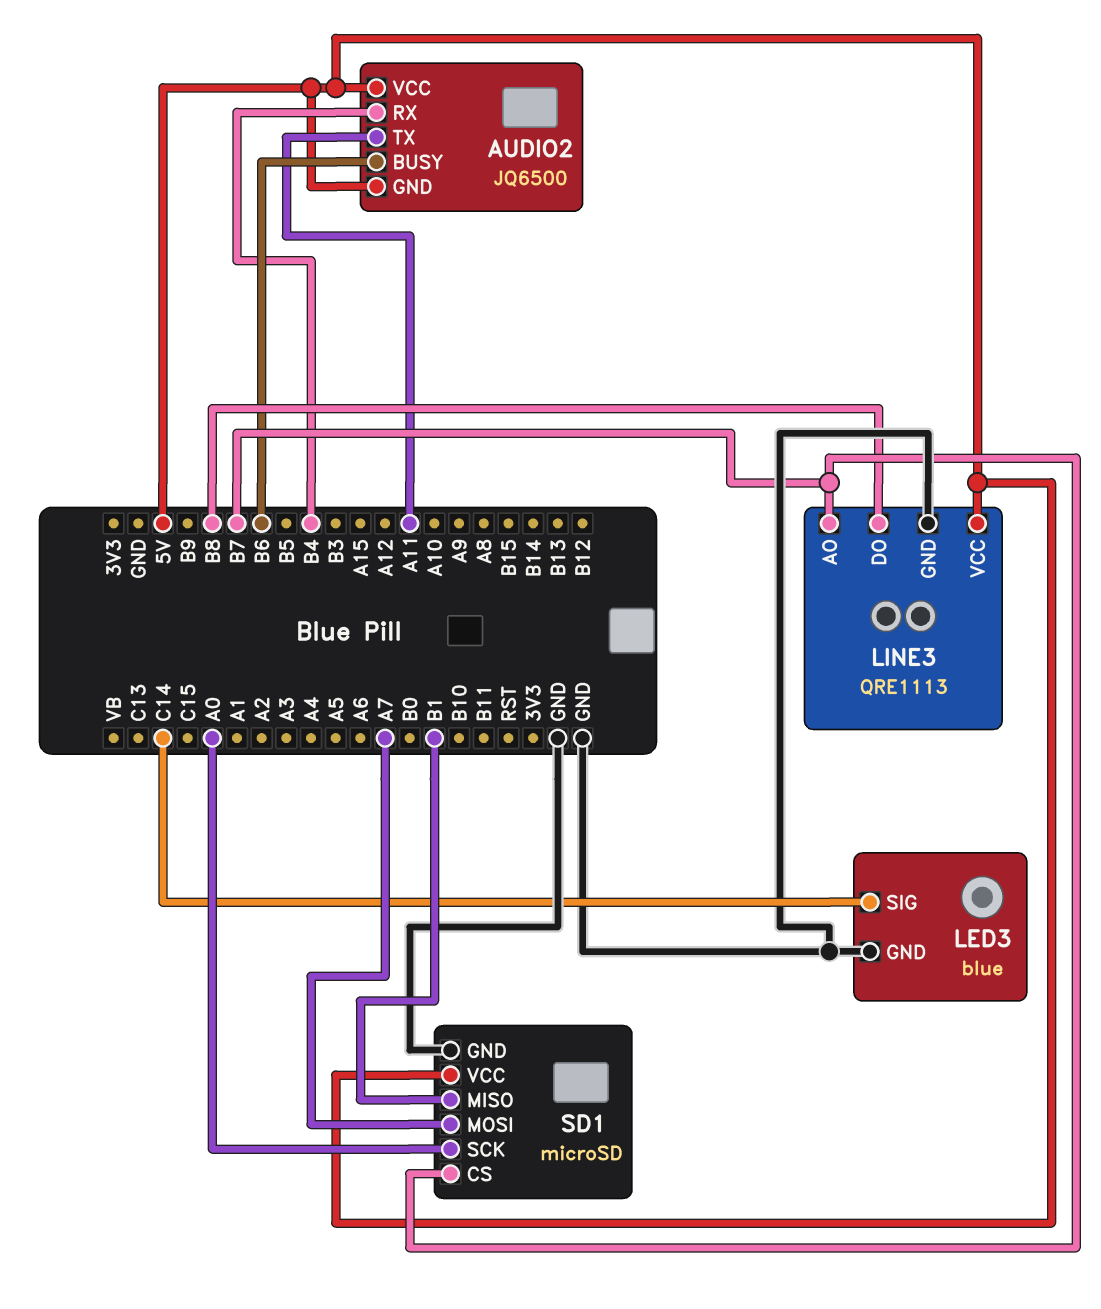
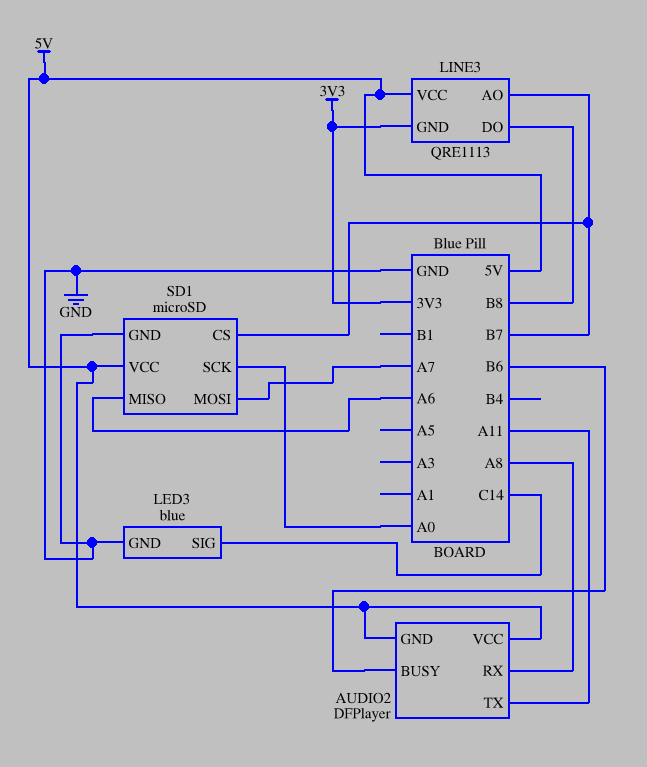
AUDIO2: JQ6500 -> DFPlayer
AUDIO2 pin RX: B4 -> A8
LINE3 pin GND: GND -> 3V3
SD1 pin MISO: B1 -> A6

